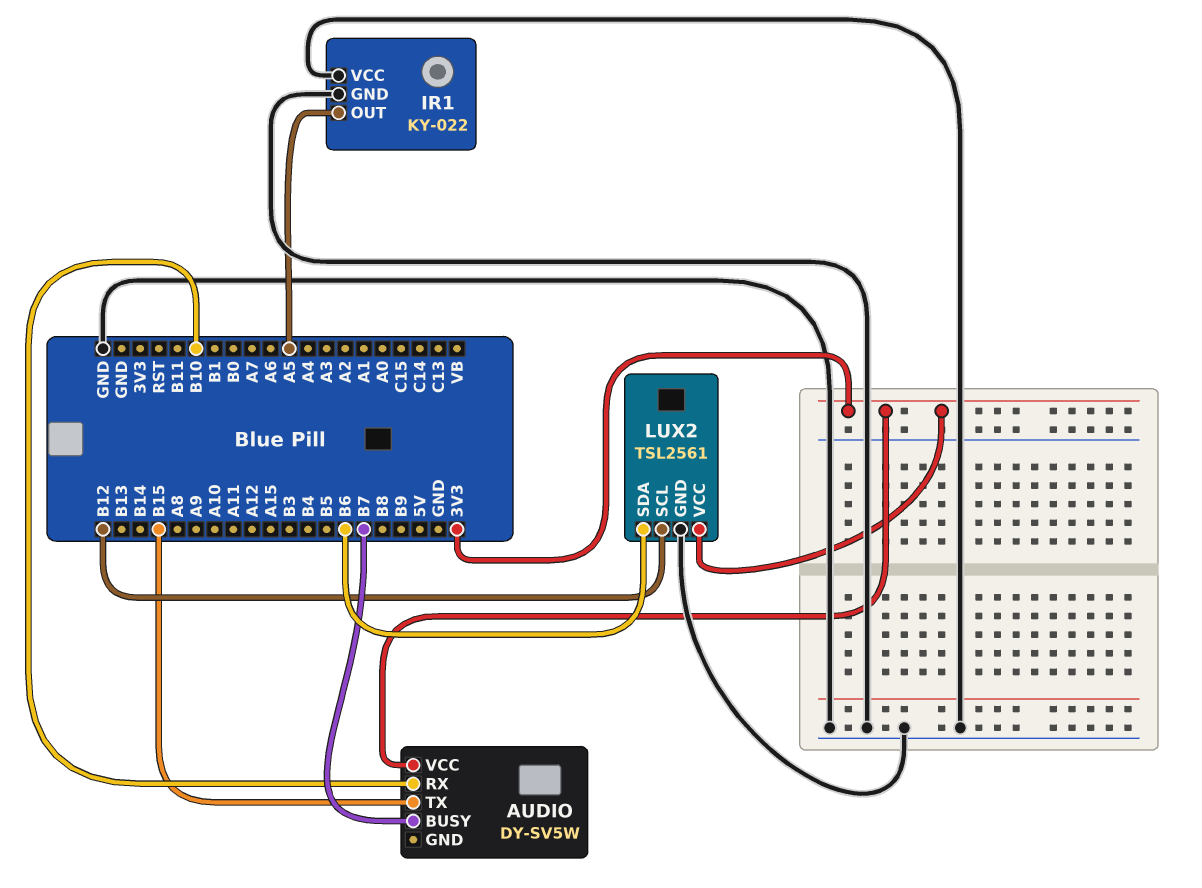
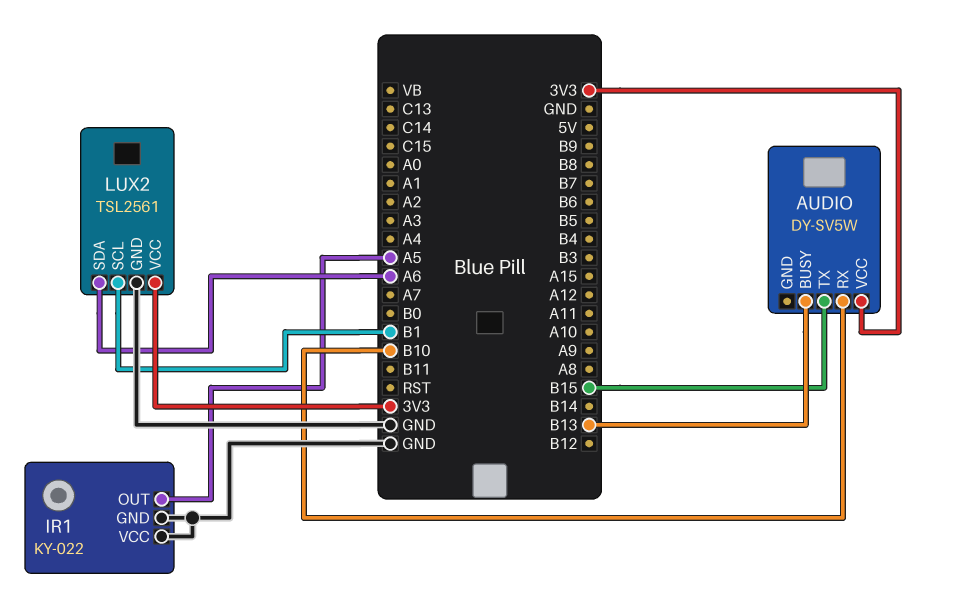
AUDIO pin BUSY: B7 -> B13
LUX2 pin SCL: B12 -> B1
LUX2 pin SDA: B6 -> A6

